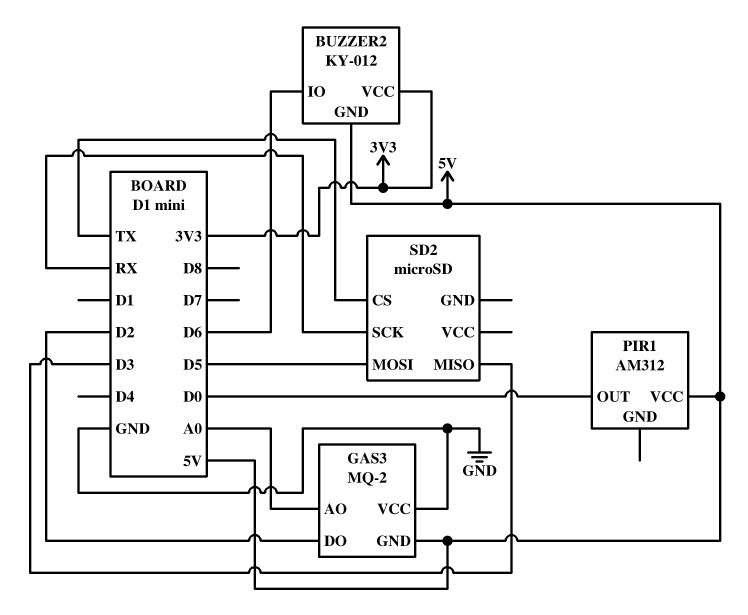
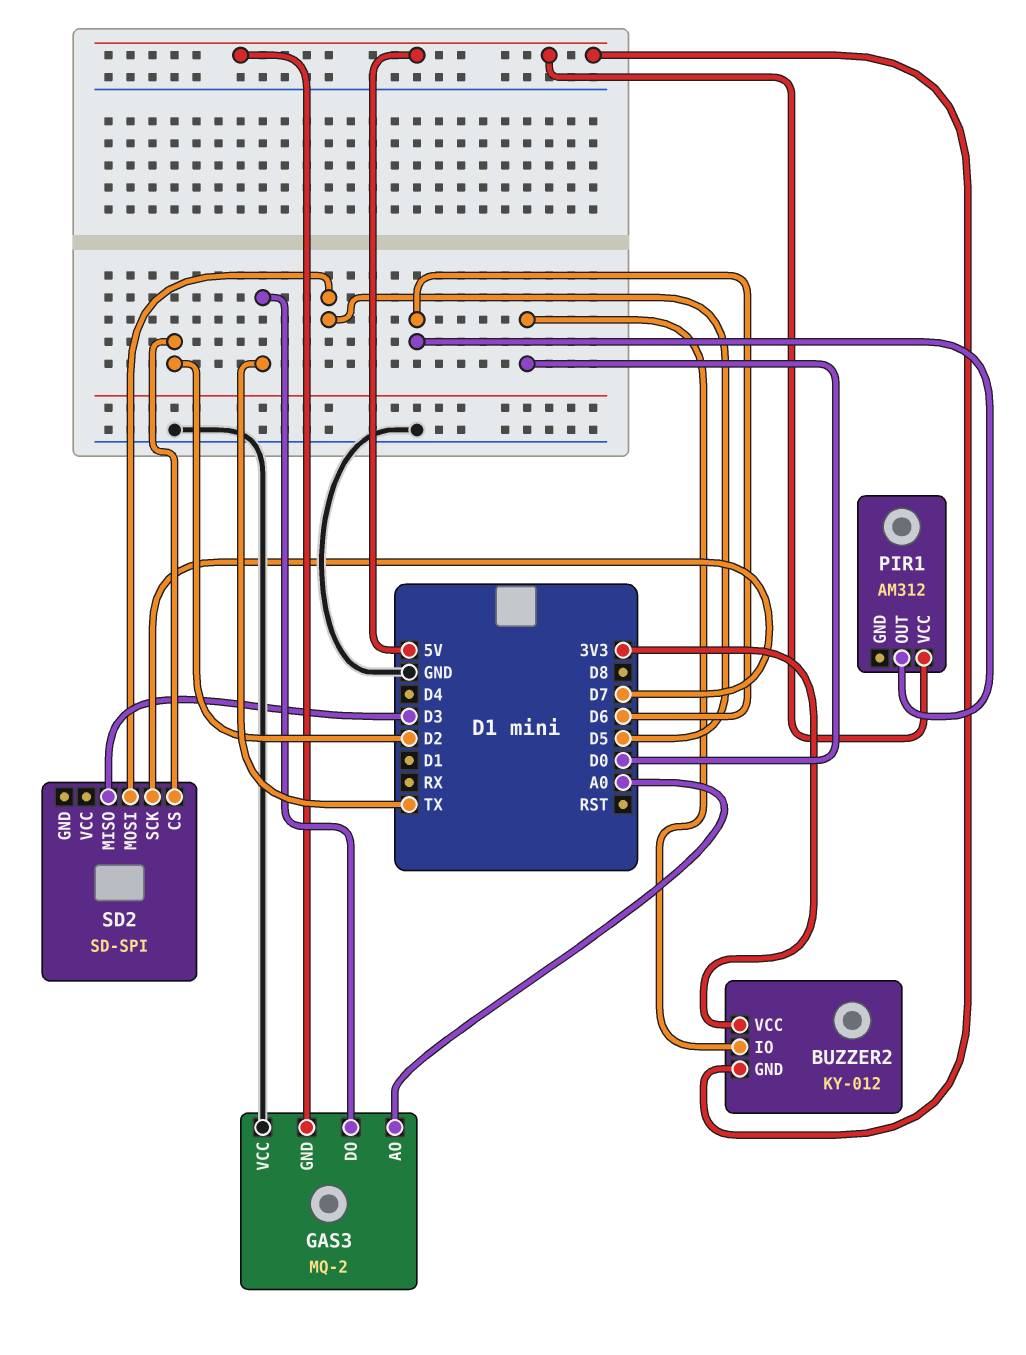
BUZZER2 pin IO: D6 -> D0
GAS3 pin DO: D2 -> TX
PIR1 pin OUT: D0 -> D6
SD2: microSD -> SD-SPI
SD2 pin CS: TX -> D2
SD2 pin SCK: RX -> D7

